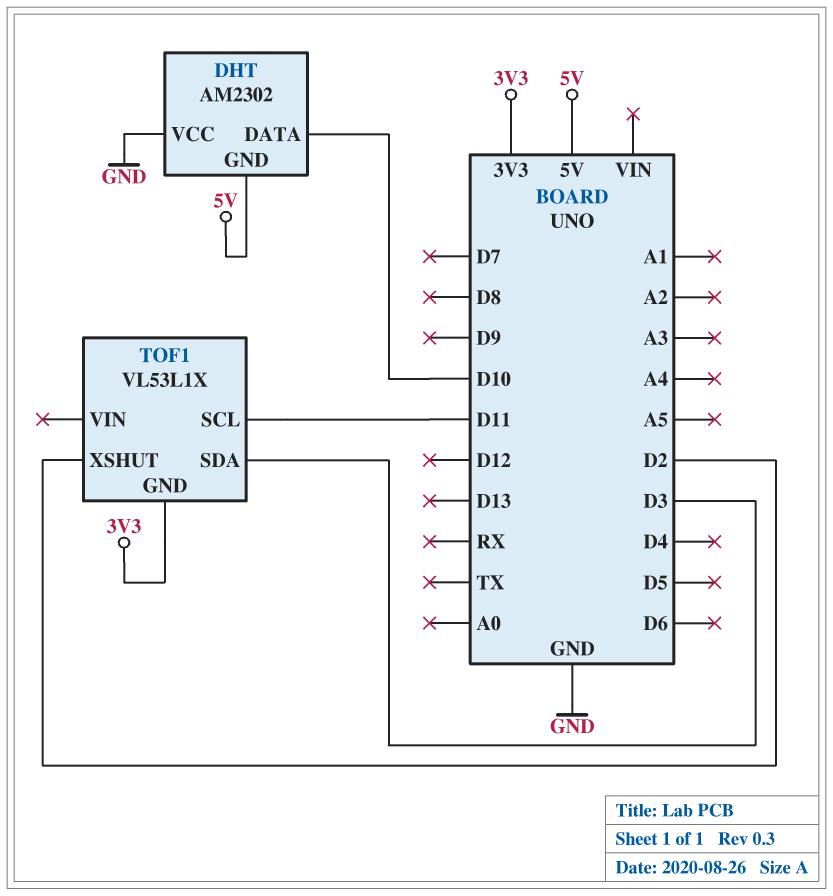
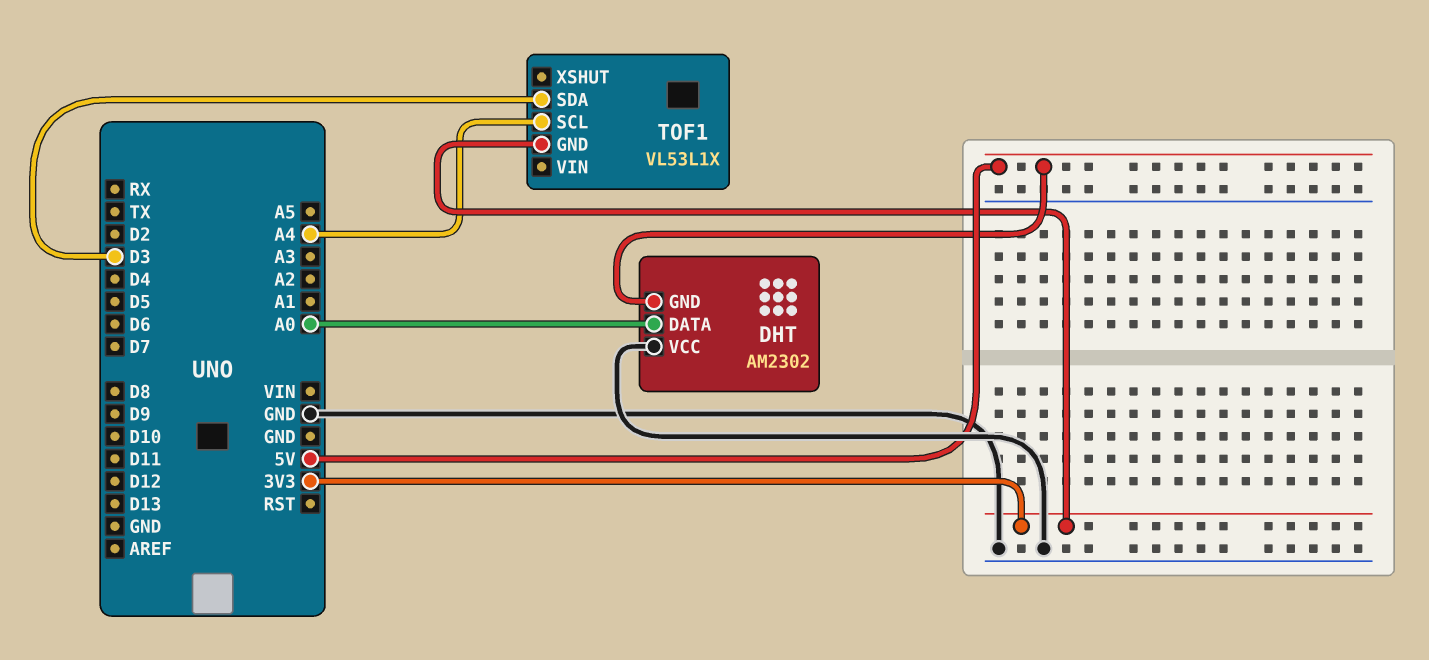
DHT pin DATA: D10 -> A0
TOF1 pin SCL: D11 -> A4
TOF1 pin XSHUT: D2 -> none

